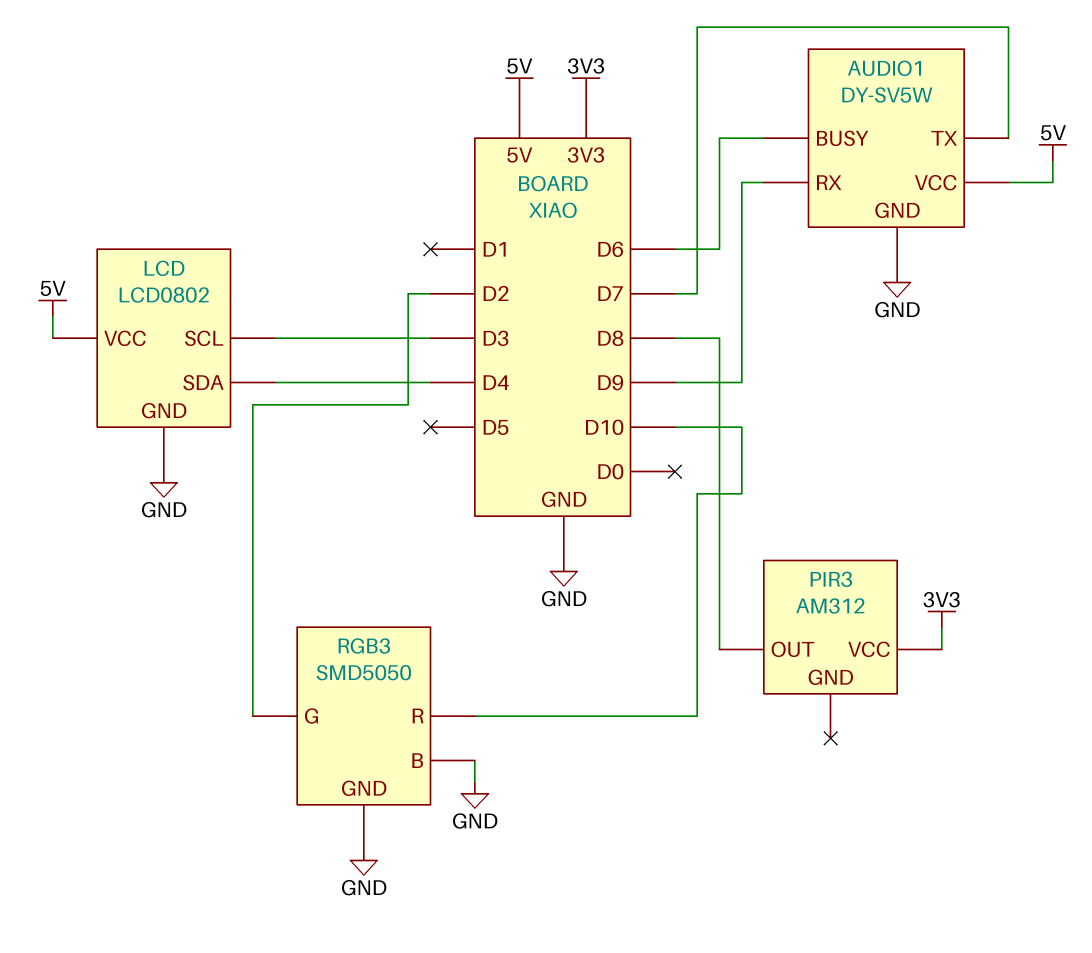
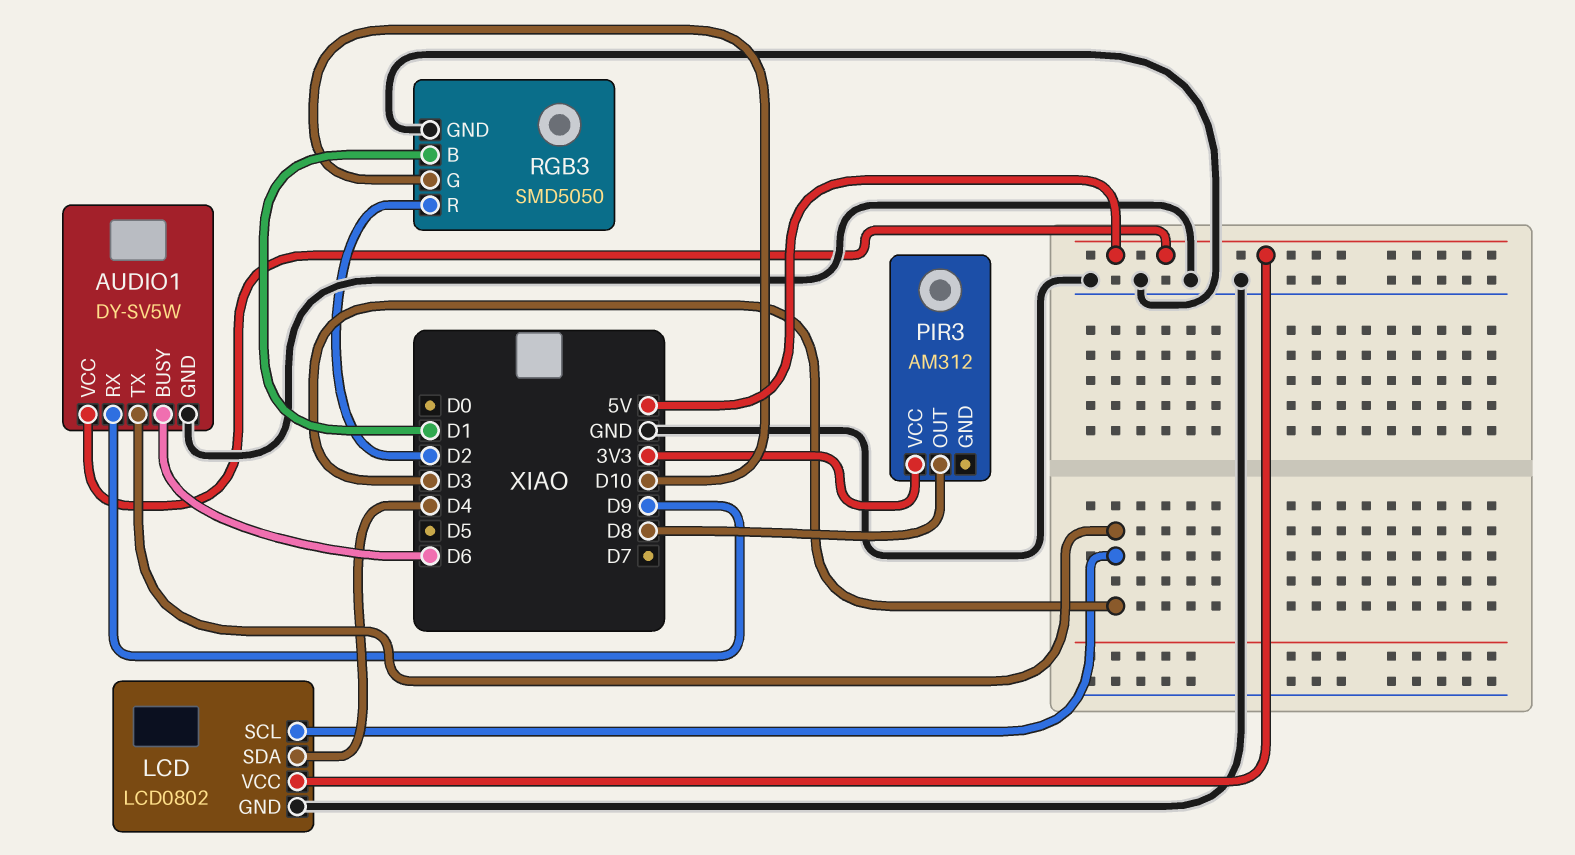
AUDIO1 pin TX: D7 -> D3
RGB3 pin B: GND -> D1
RGB3 pin G: D2 -> D10
RGB3 pin R: D10 -> D2

